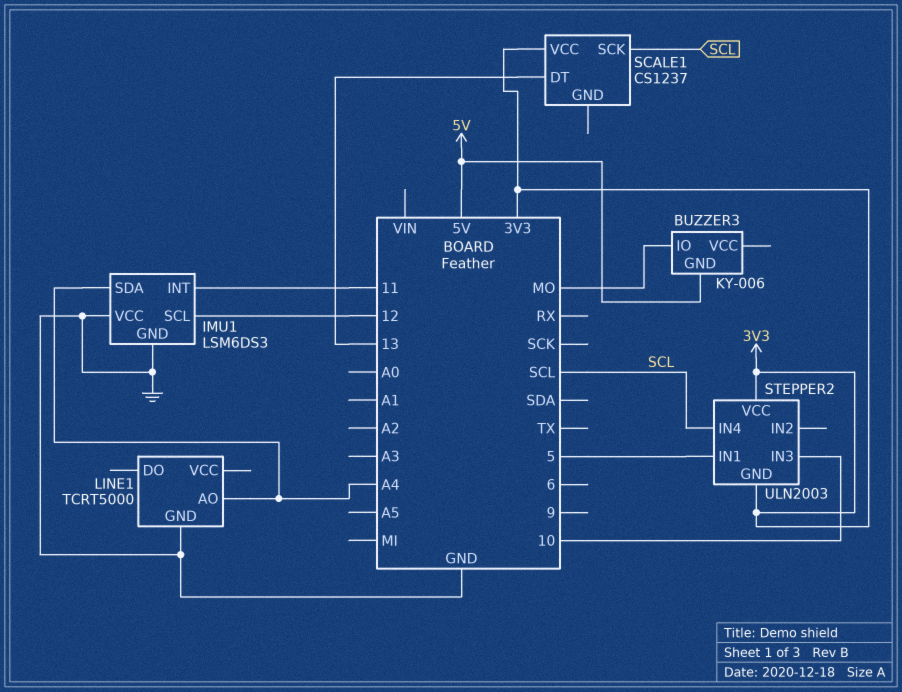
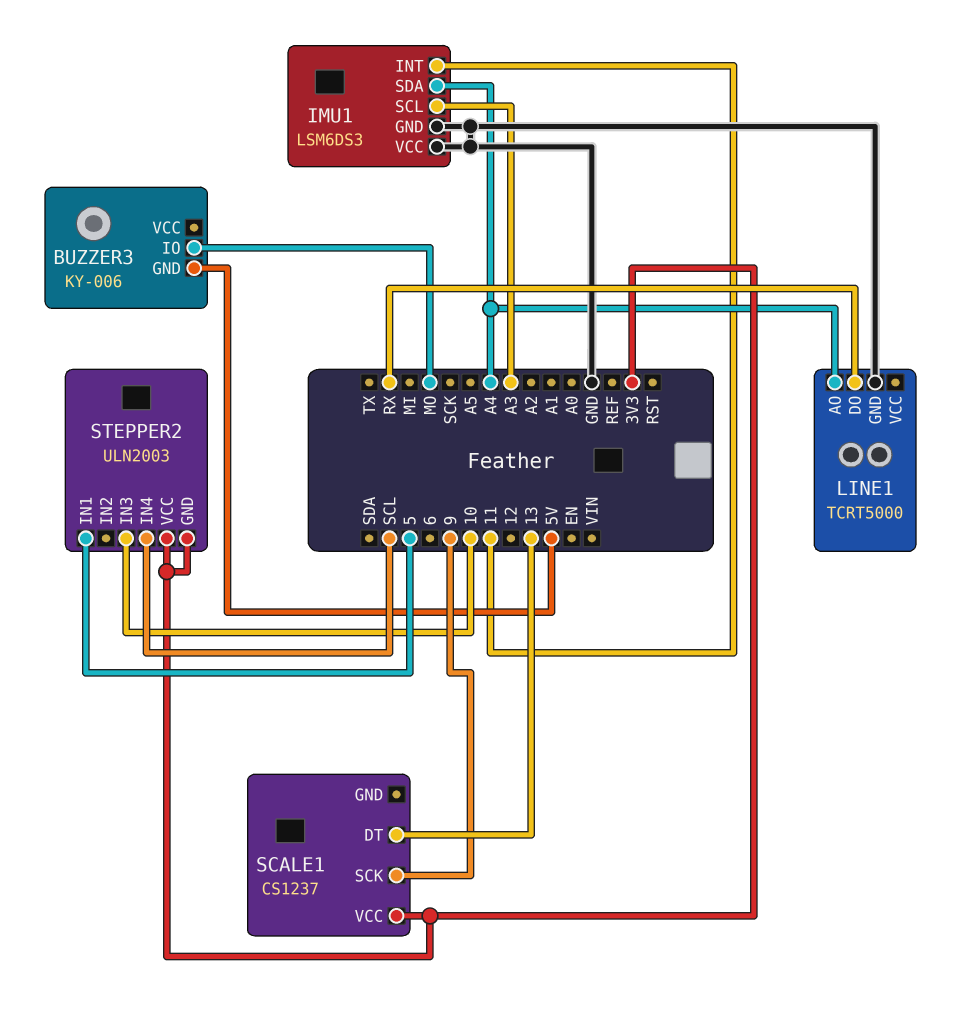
IMU1 pin SCL: 12 -> A3
LINE1 pin DO: none -> RX
SCALE1 pin SCK: SCL -> 9

